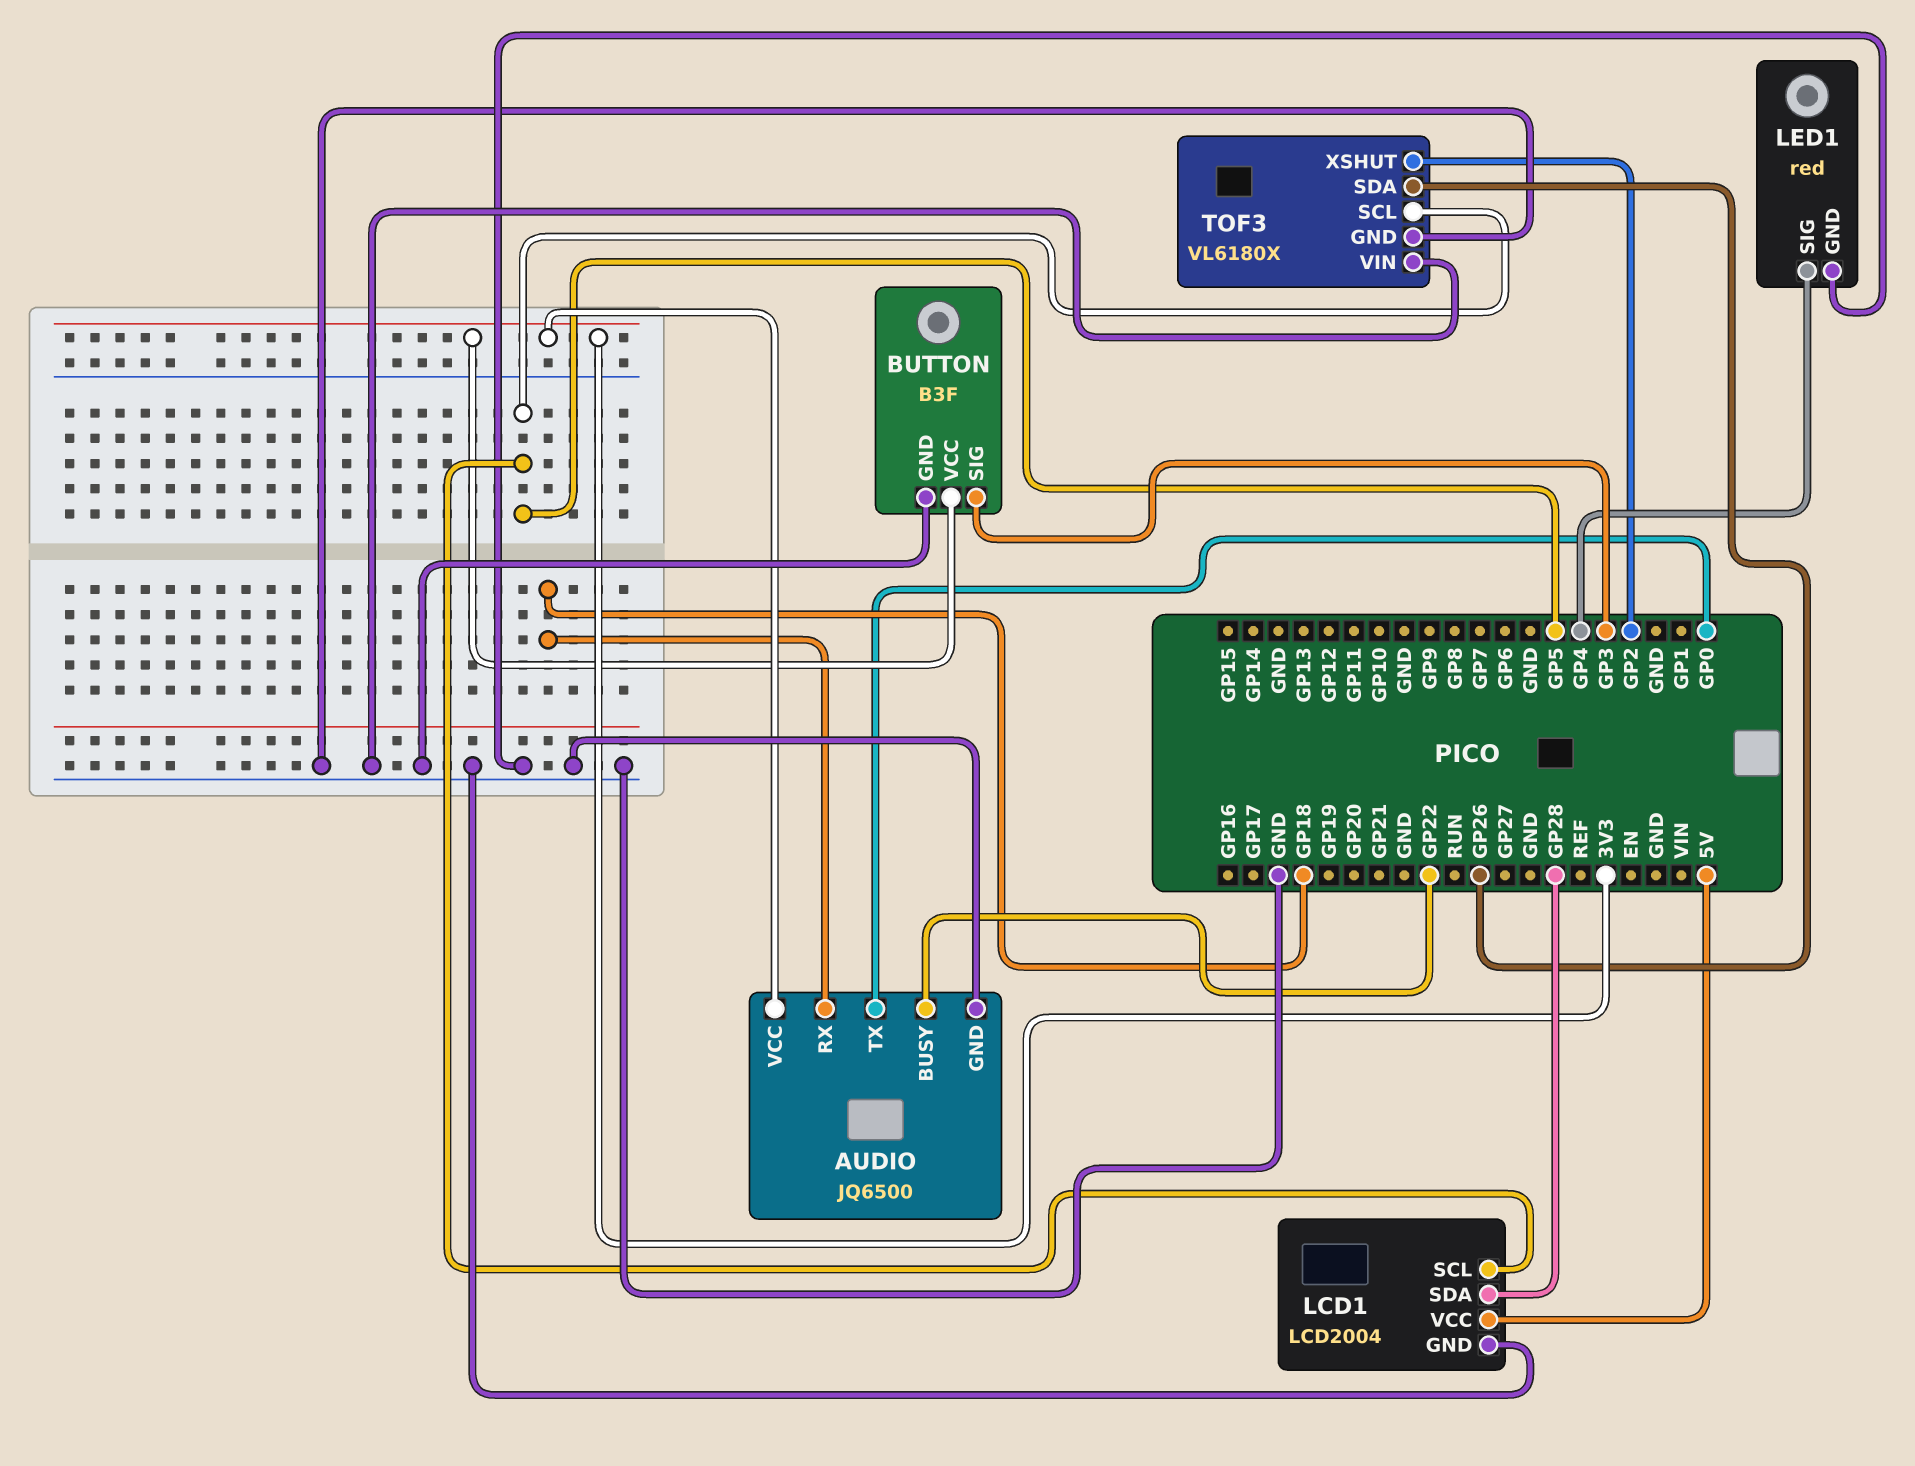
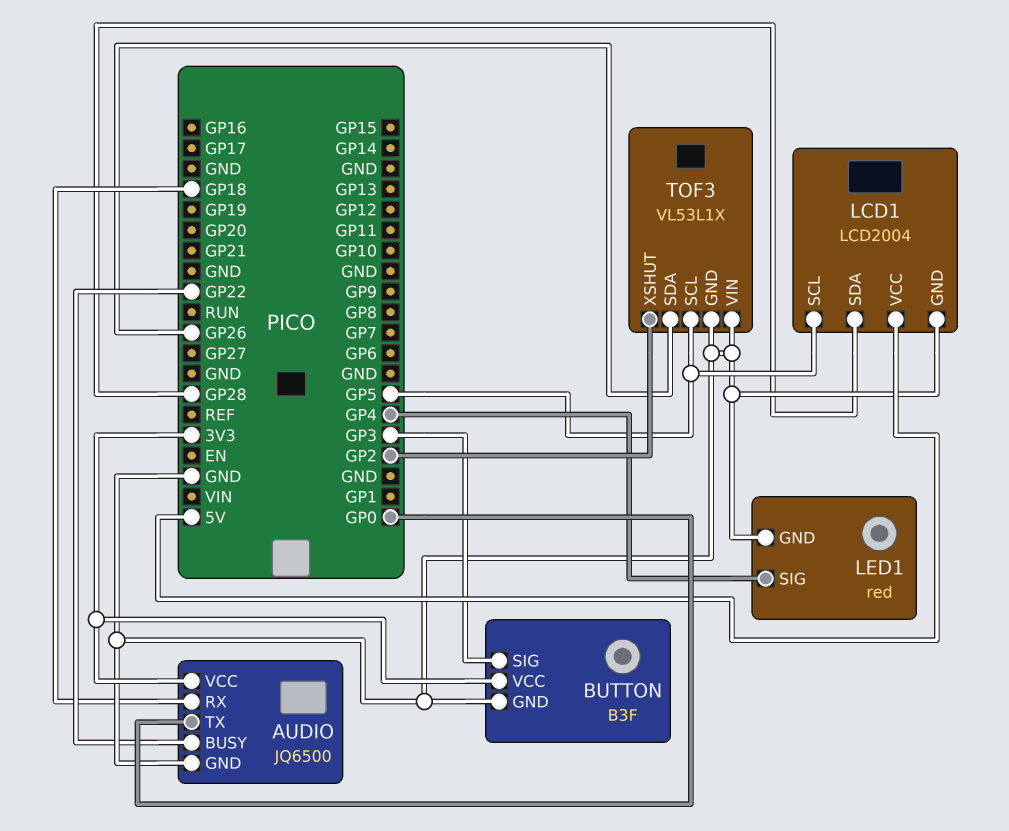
TOF3: VL6180X -> VL53L1X

